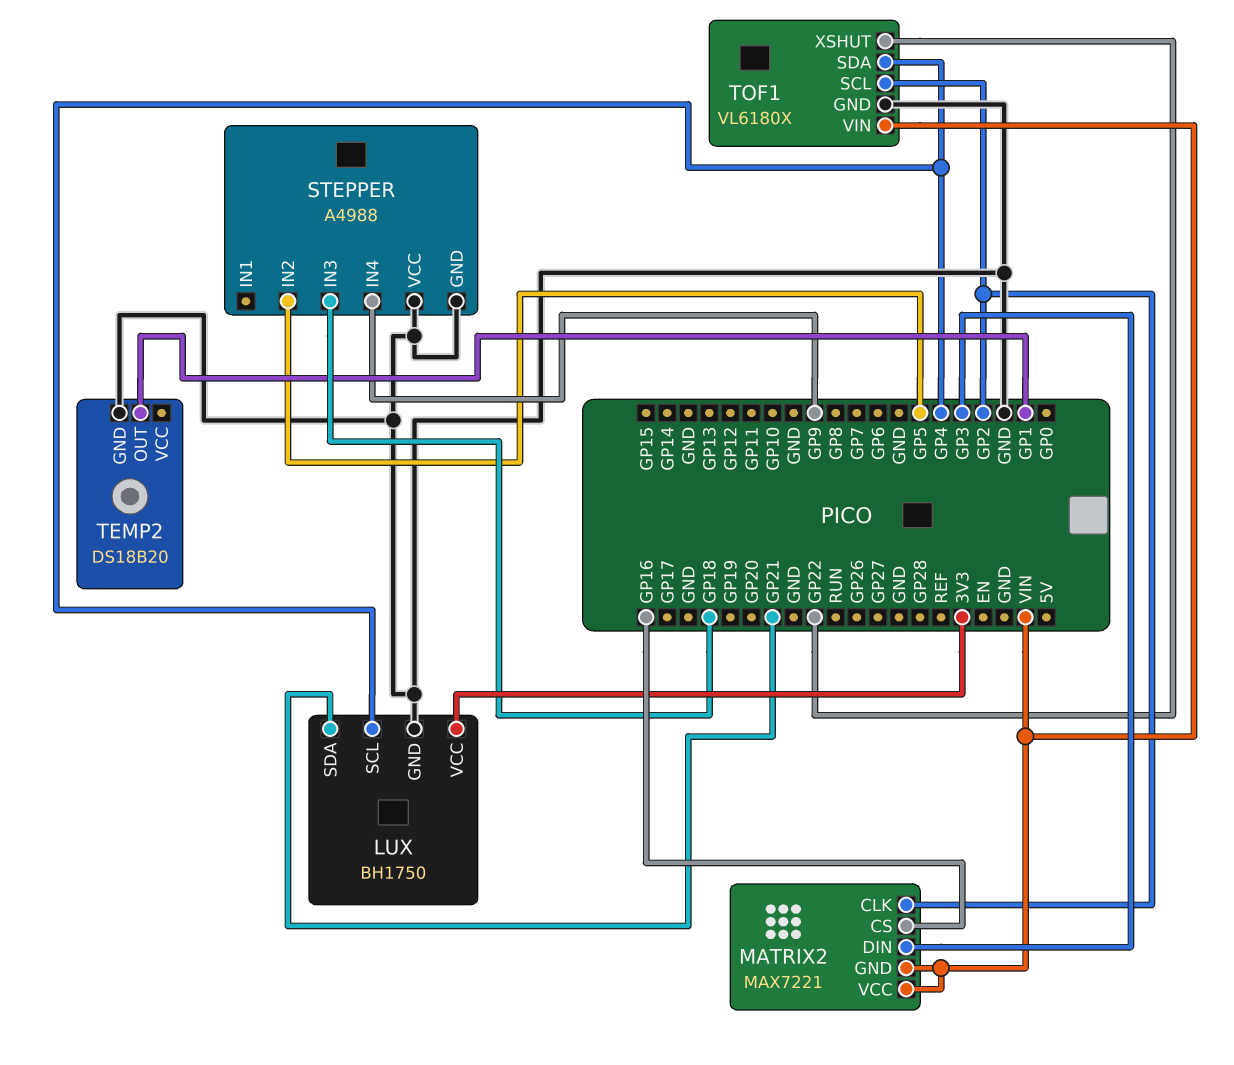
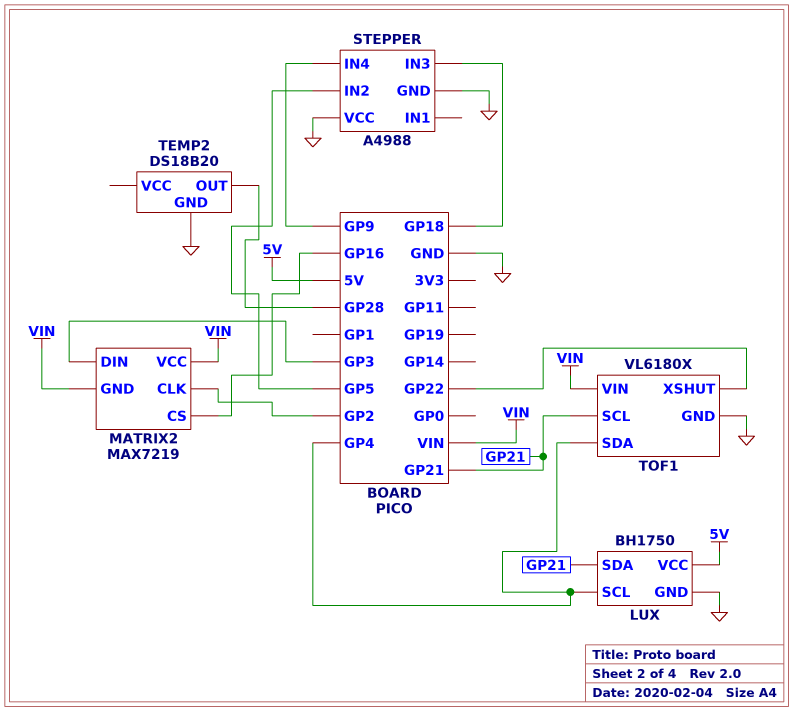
LUX pin VCC: 3V3 -> 5V
MATRIX2: MAX7221 -> MAX7219
TEMP2 pin OUT: GP1 -> GP28
TOF1 pin SCL: GP2 -> GP21

